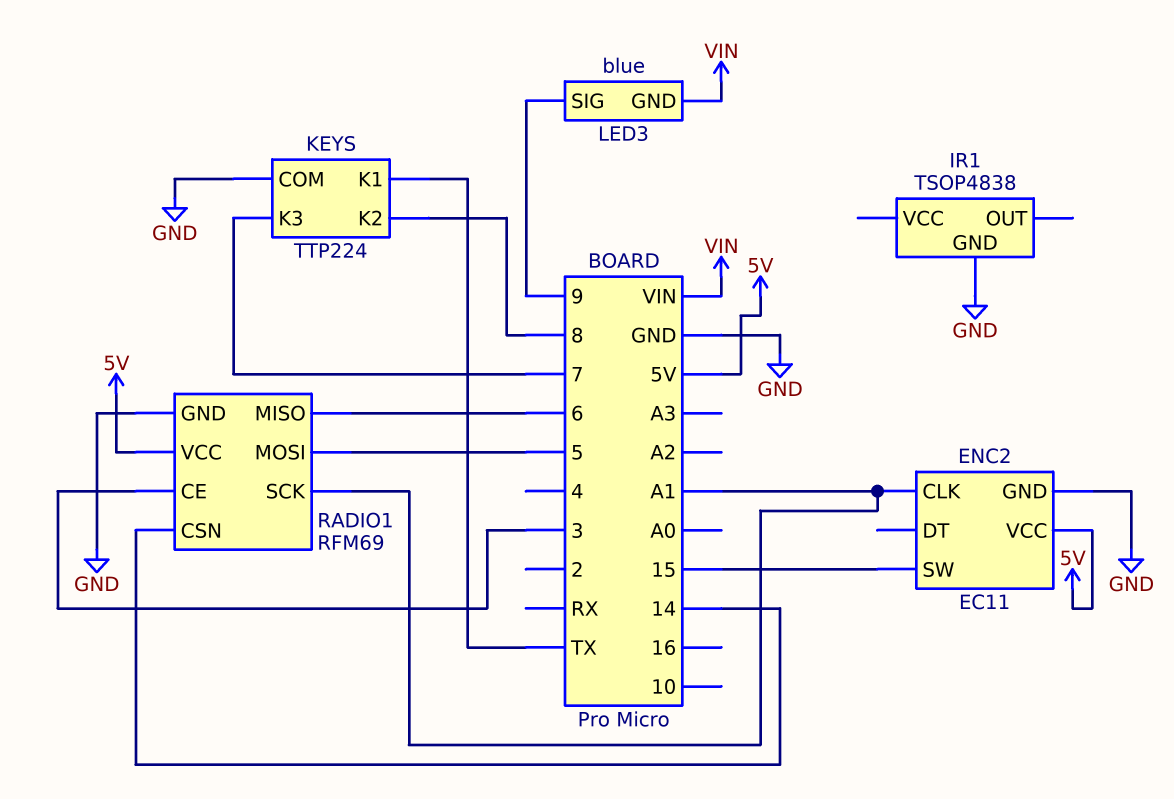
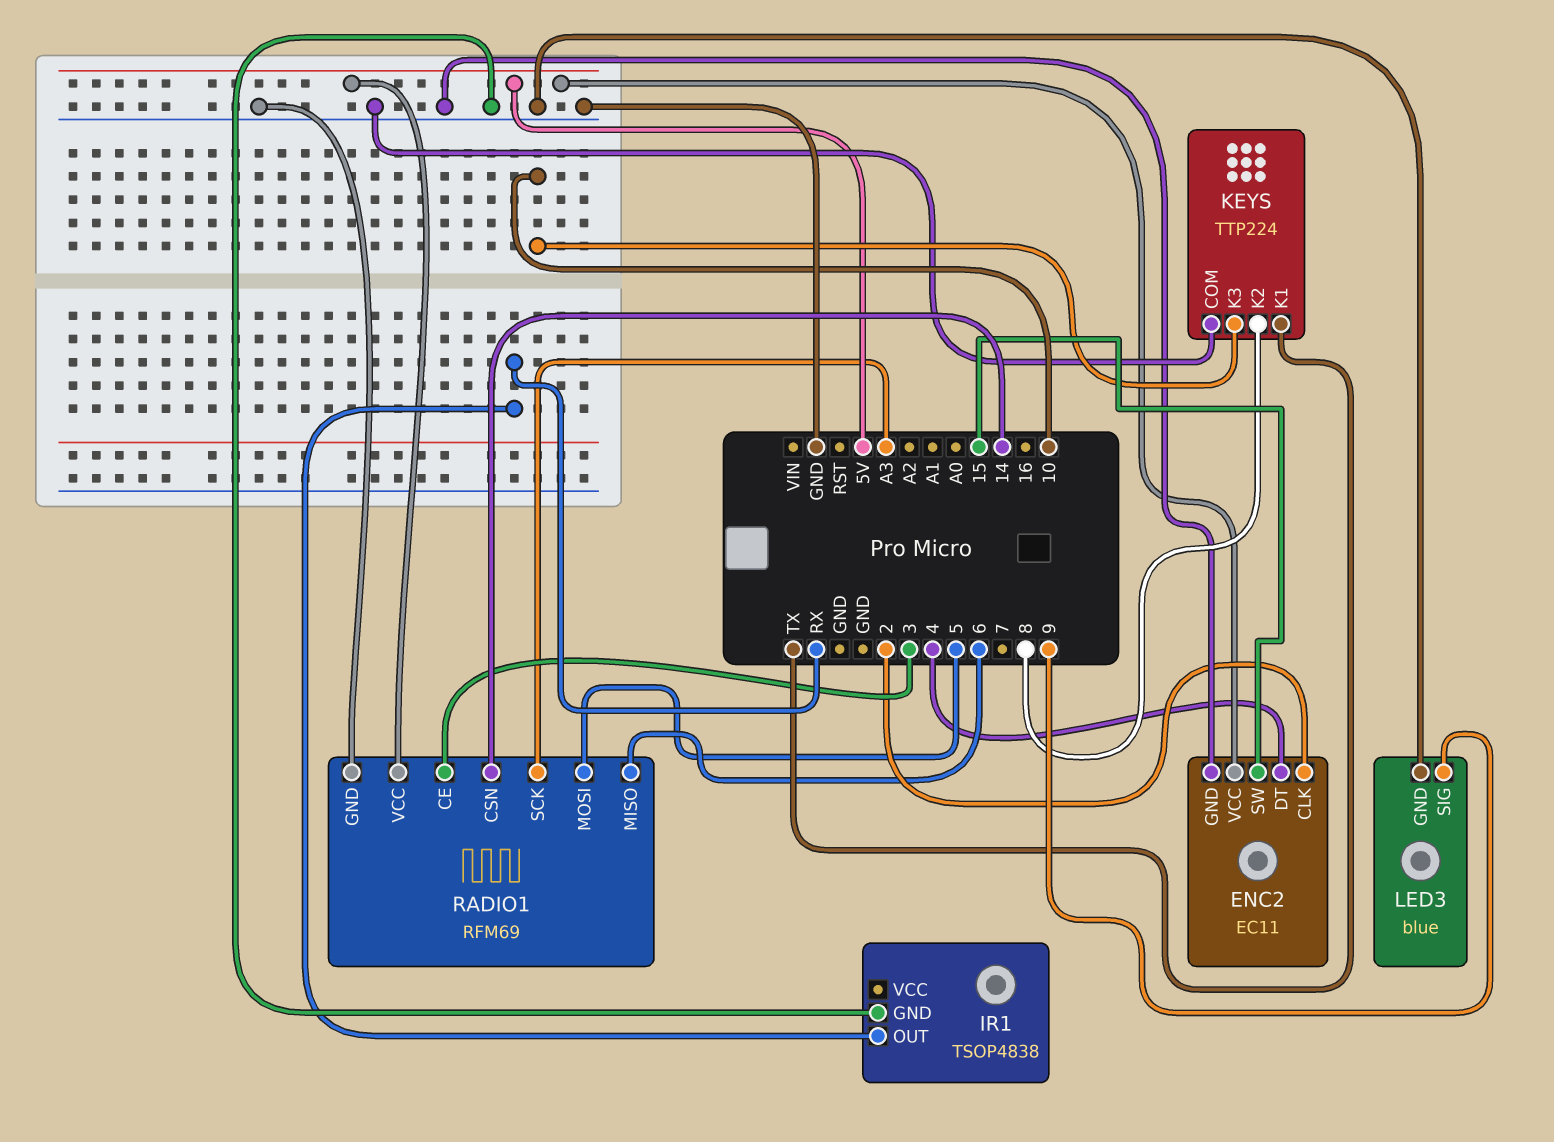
ENC2 pin CLK: A1 -> 2
ENC2 pin DT: none -> 4
IR1 pin OUT: none -> RX
KEYS pin K3: 7 -> 10
LED3 pin GND: VIN -> GND
RADIO1 pin SCK: A1 -> A3

